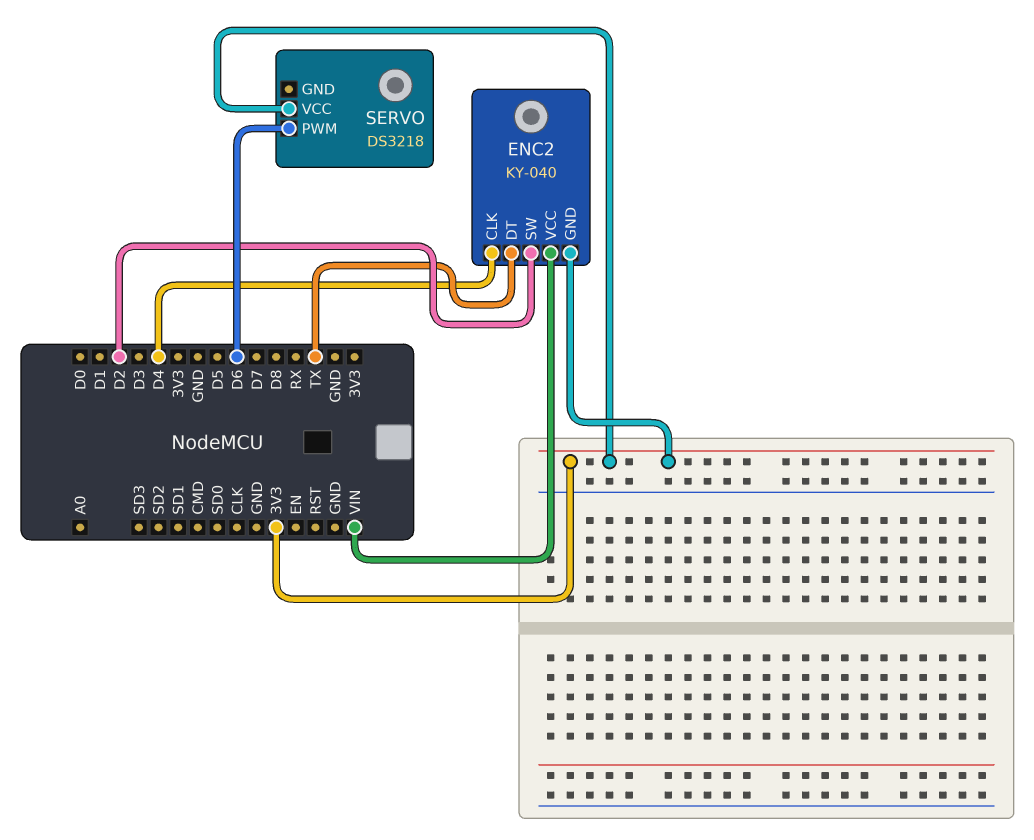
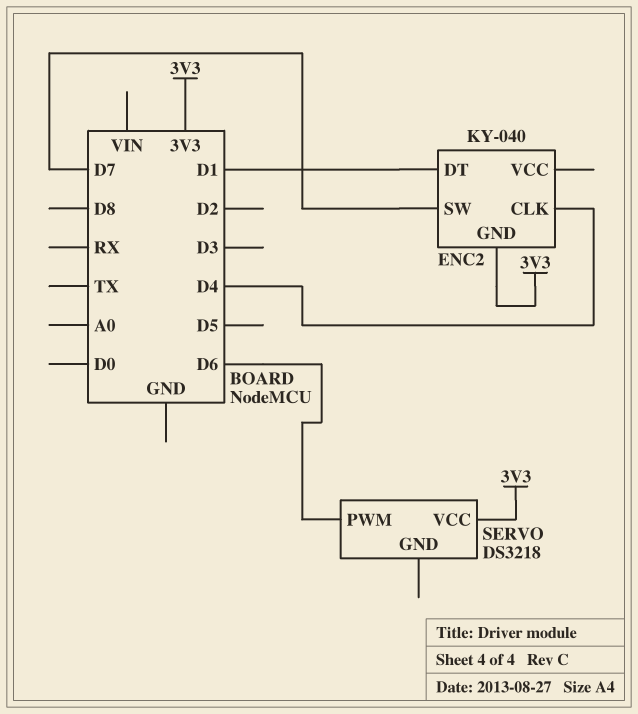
ENC2 pin DT: TX -> D1
ENC2 pin SW: D2 -> D7
ENC2 pin VCC: VIN -> none

